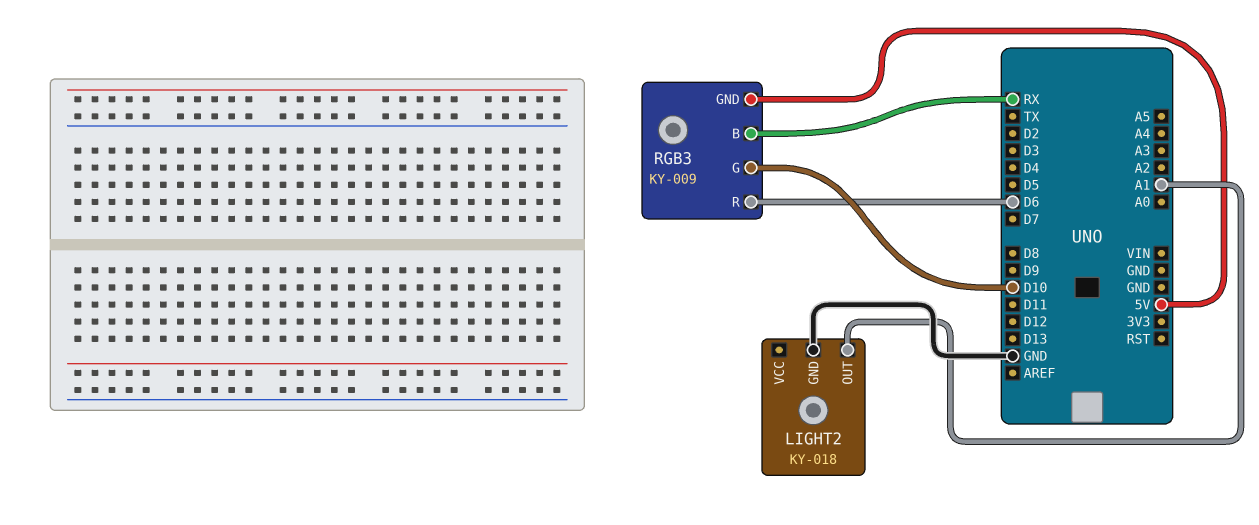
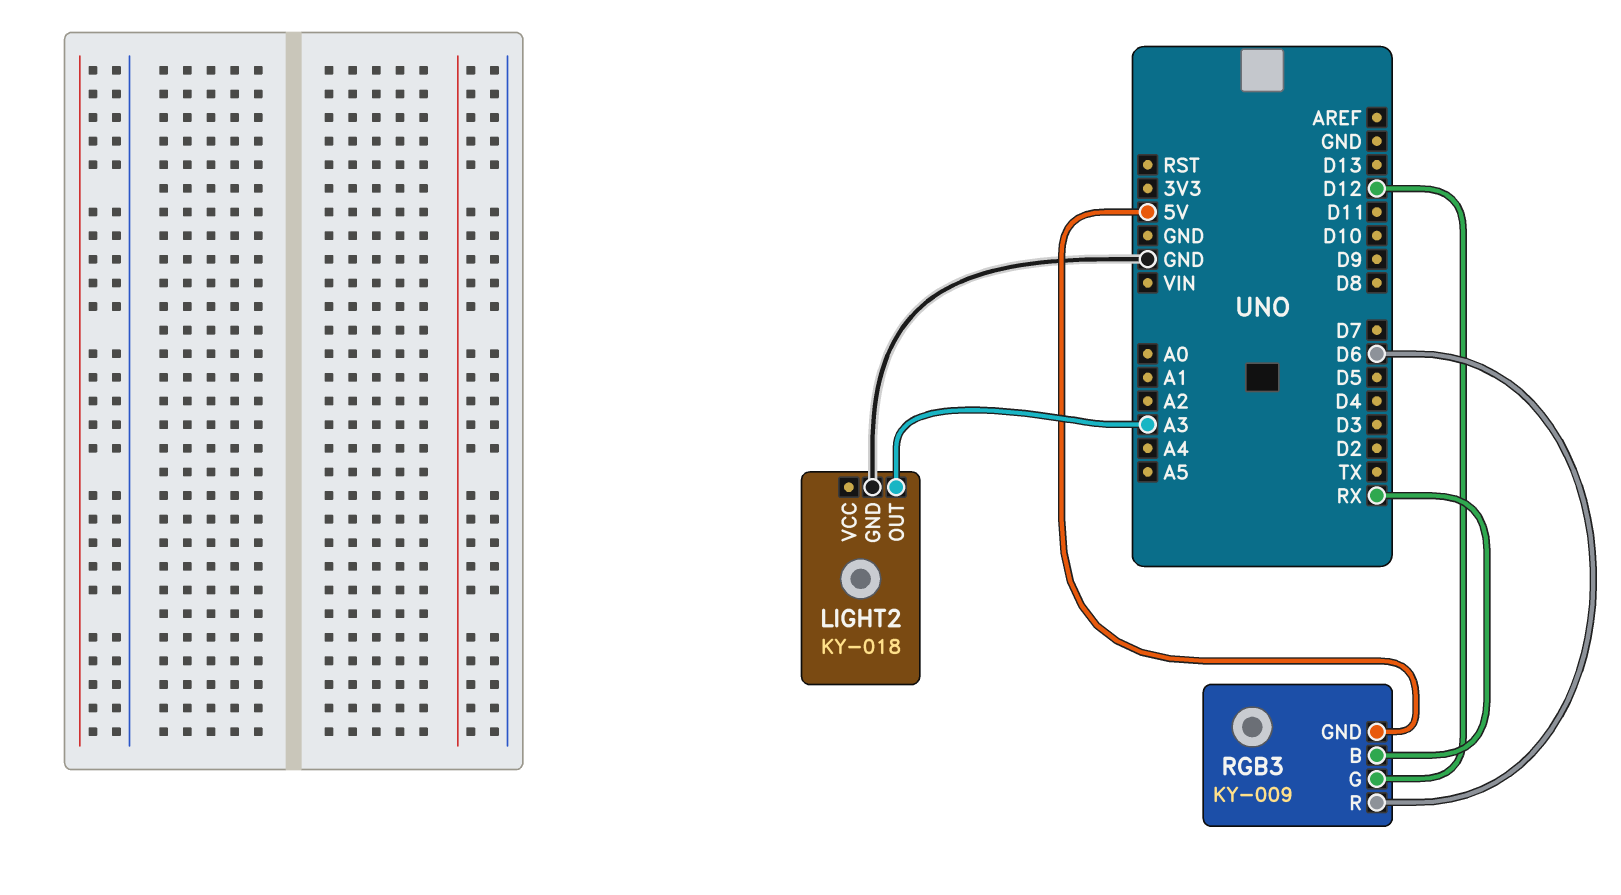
LIGHT2 pin OUT: A1 -> A3
RGB3 pin G: D10 -> D12

